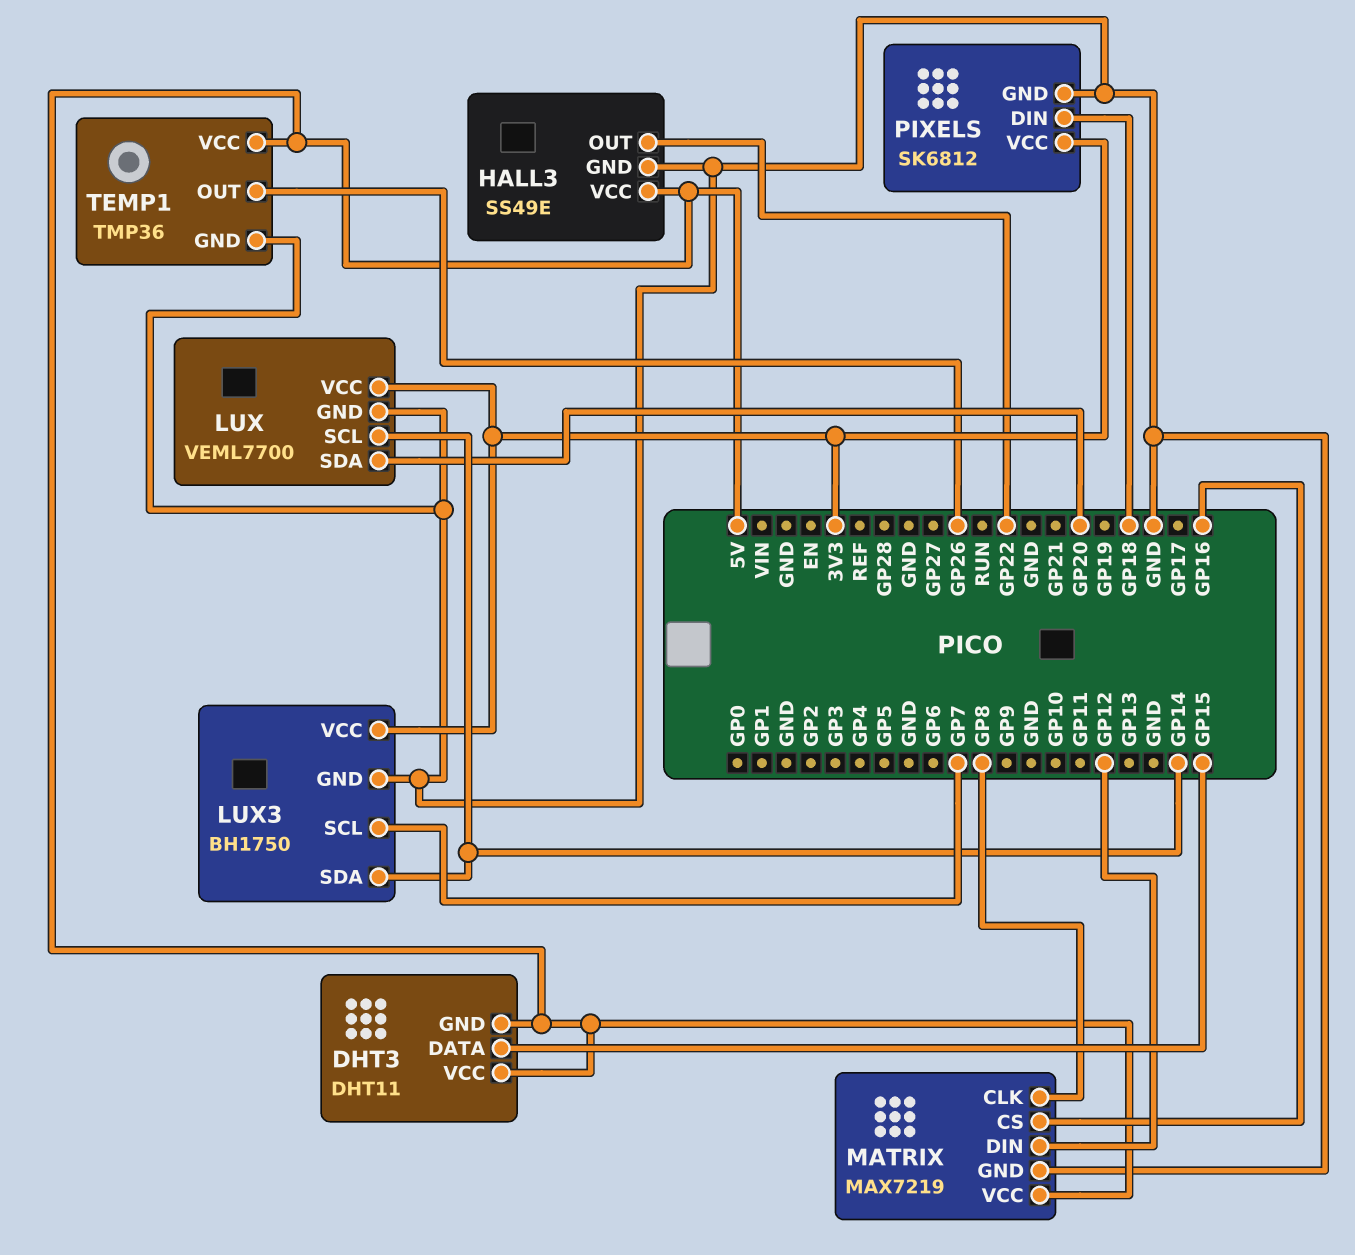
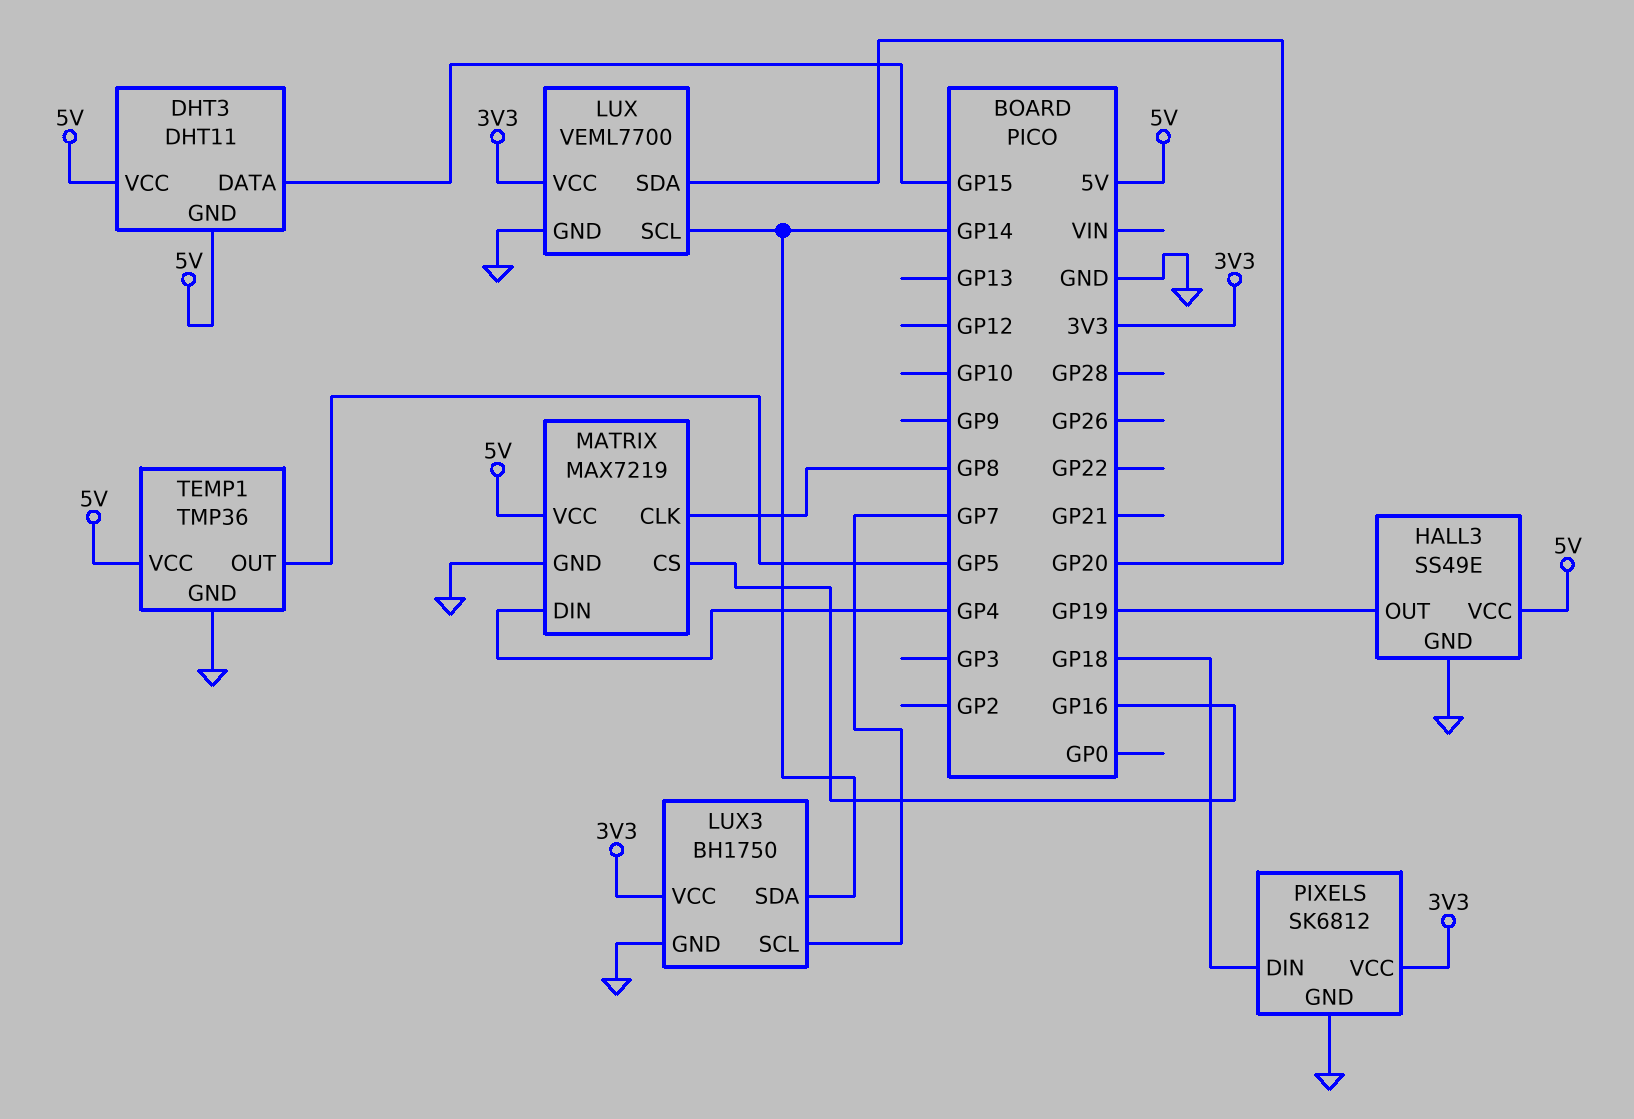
HALL3 pin OUT: GP22 -> GP19
MATRIX pin DIN: GP12 -> GP4
TEMP1 pin OUT: GP26 -> GP5

